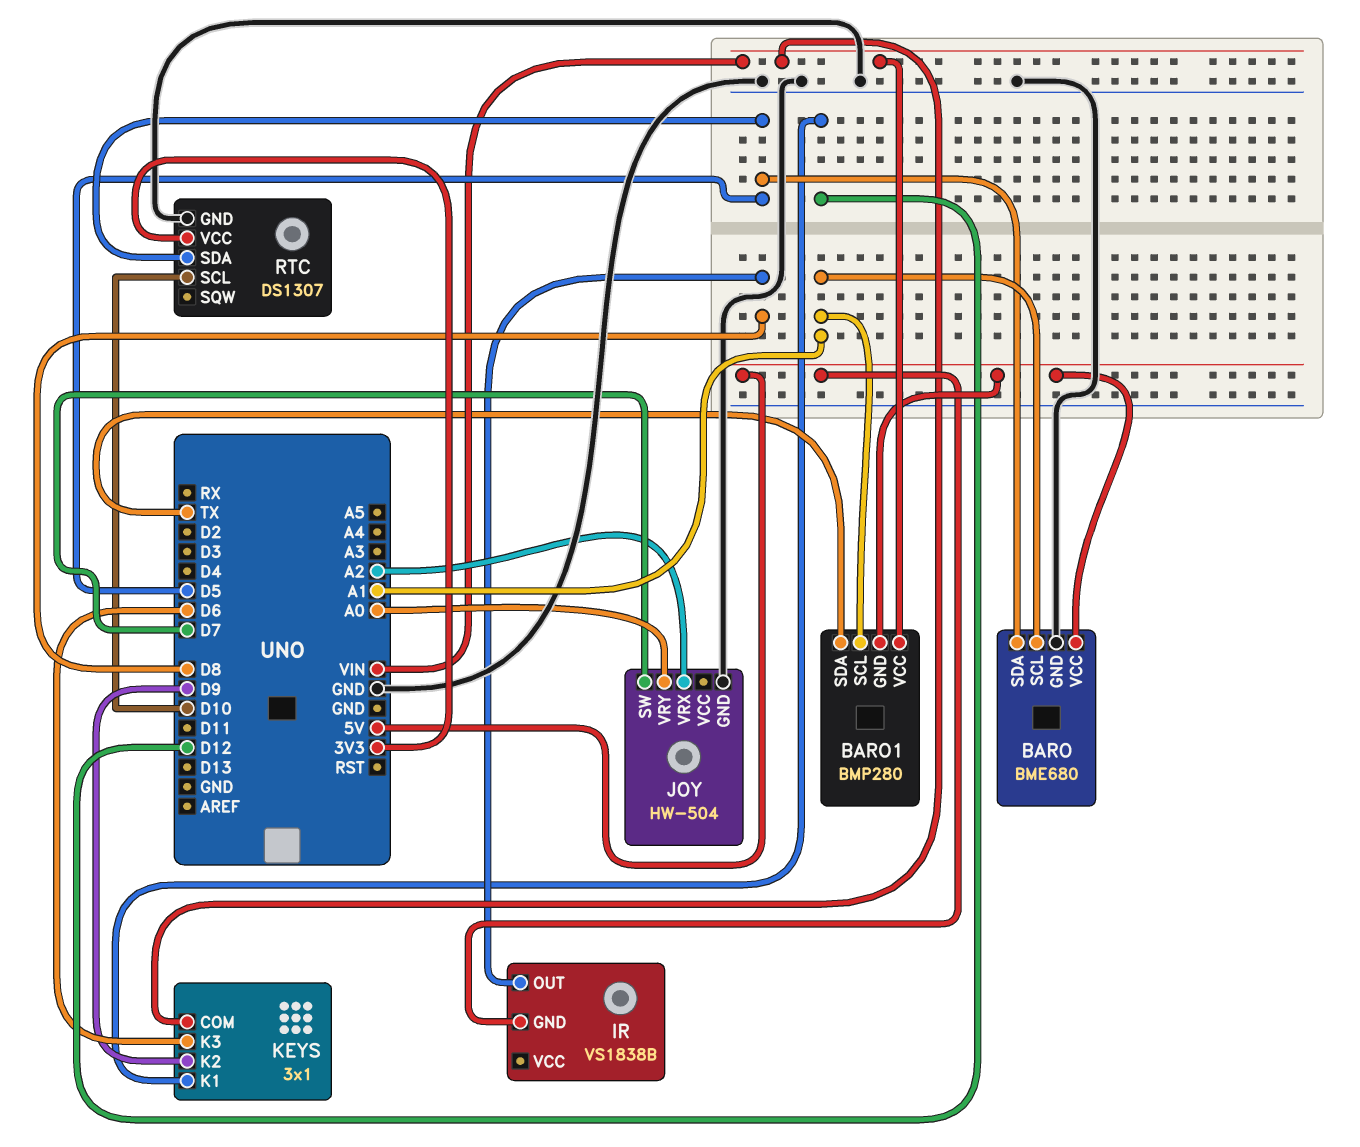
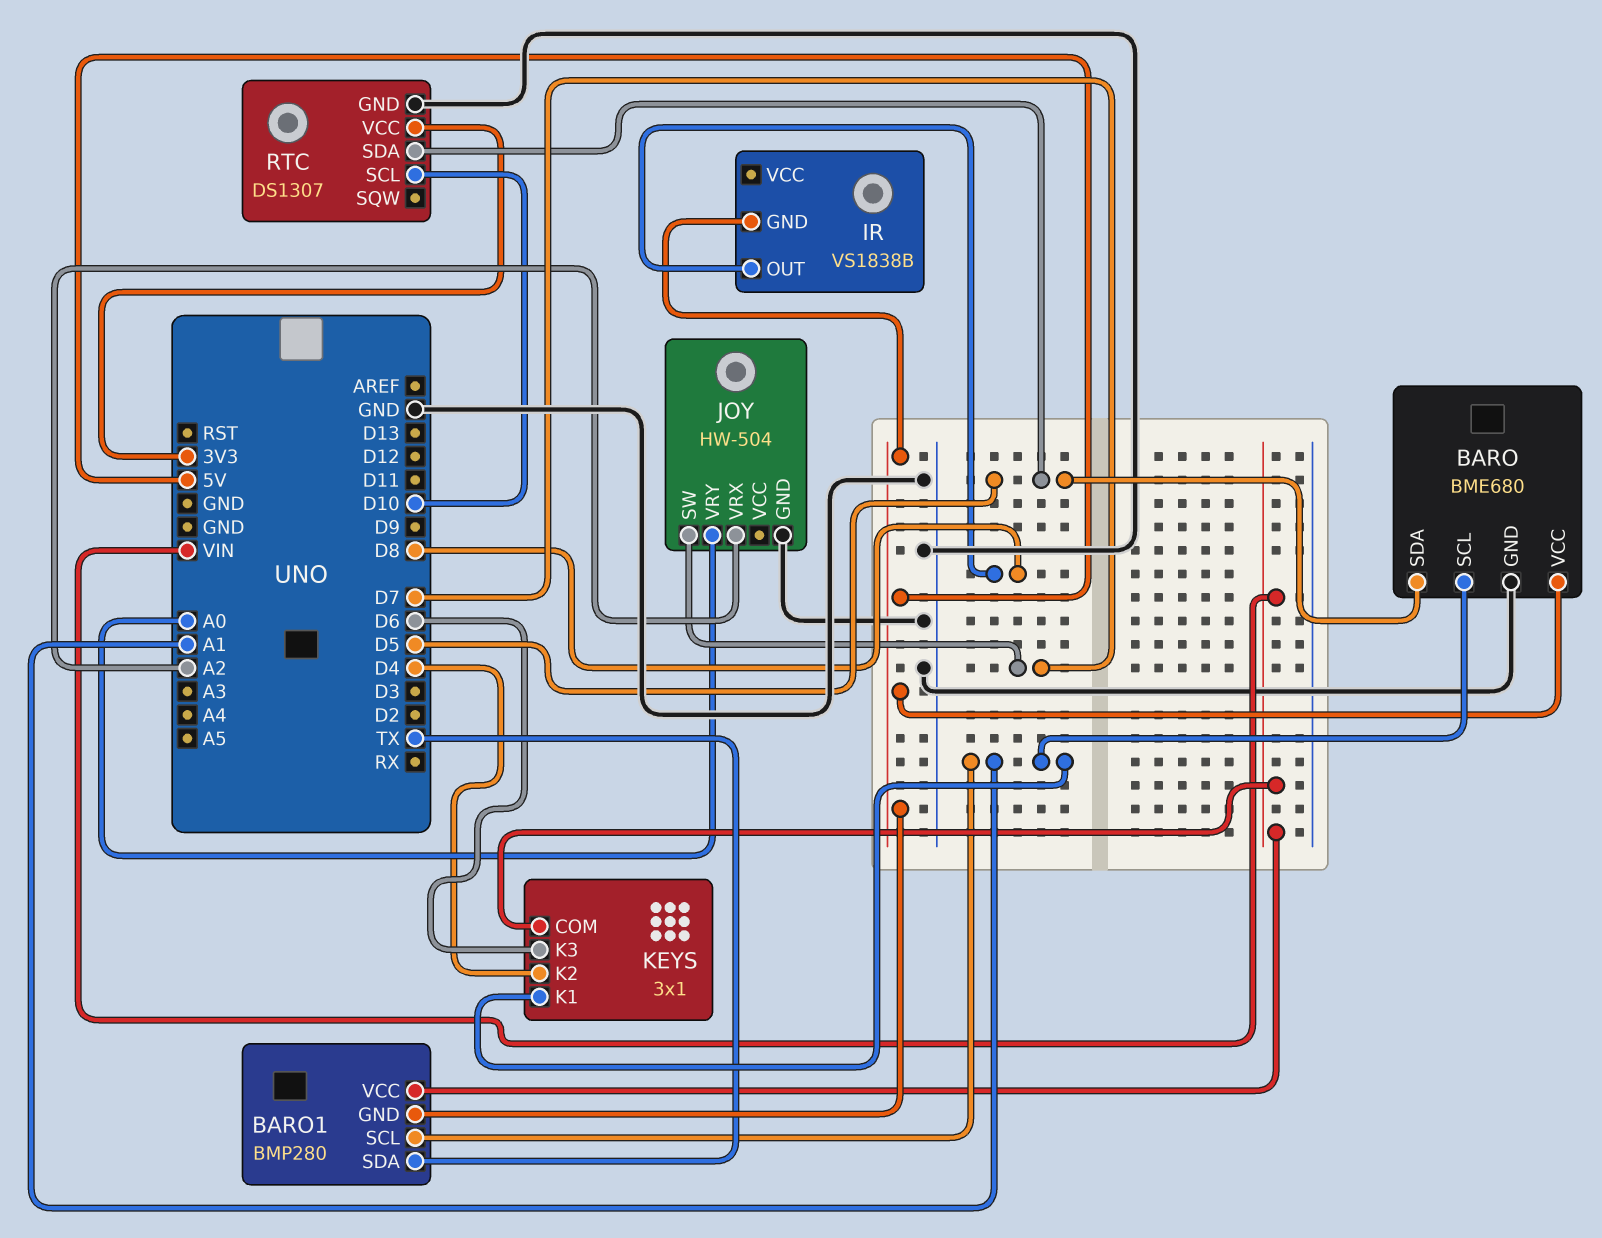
KEYS pin K1: D12 -> A1
KEYS pin K2: D9 -> D4

